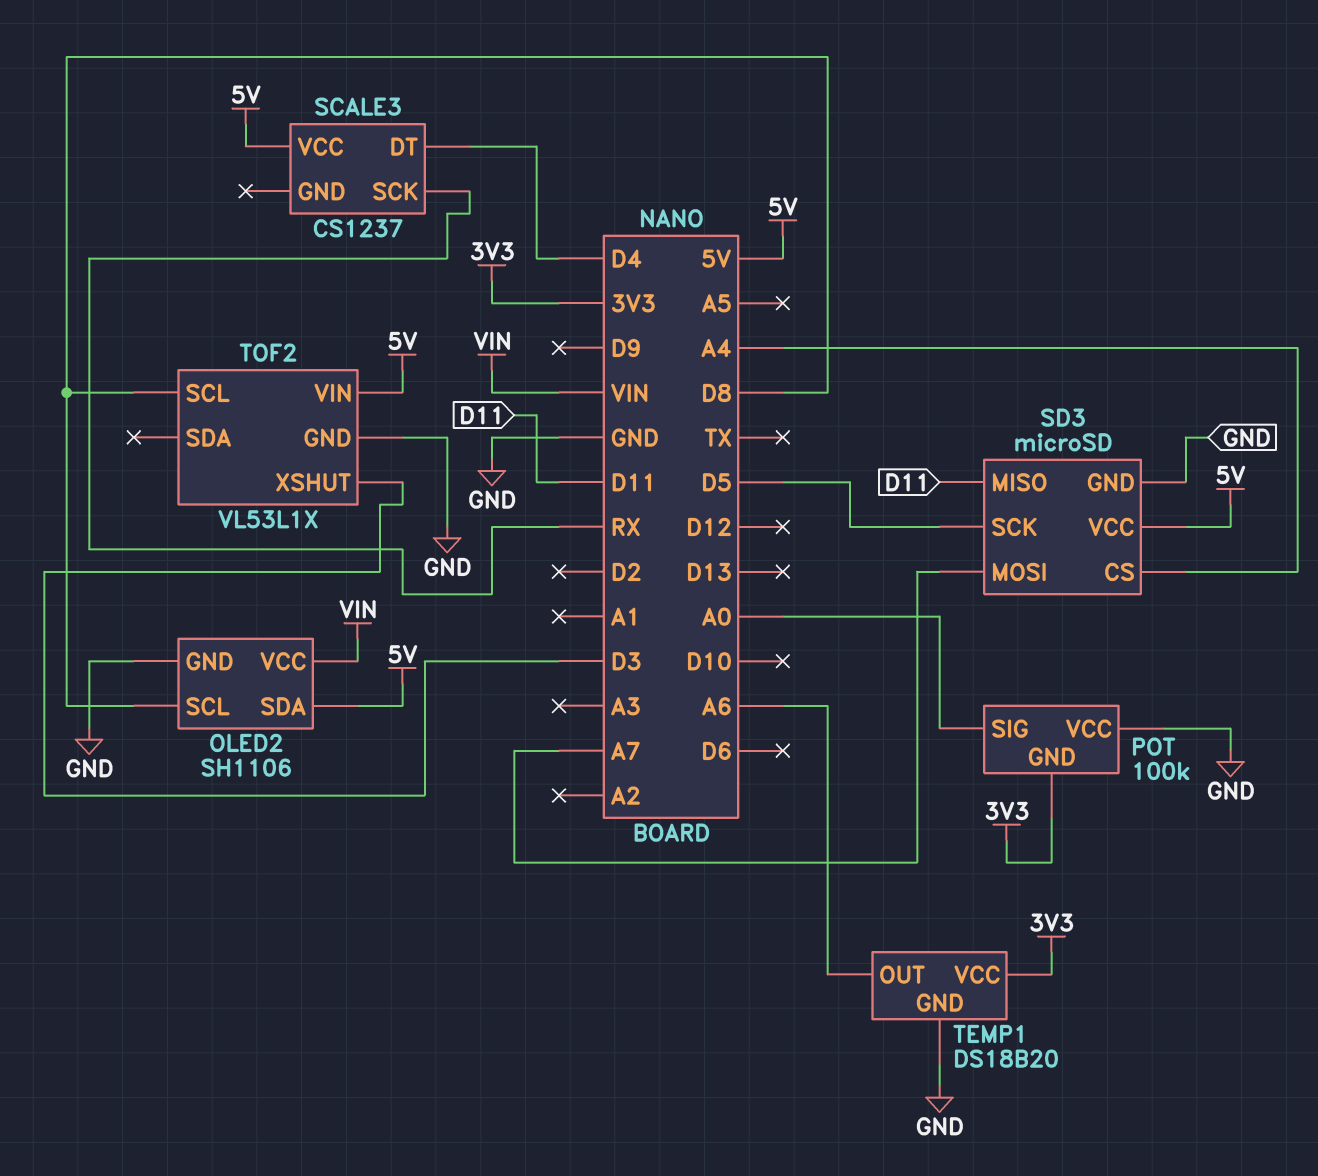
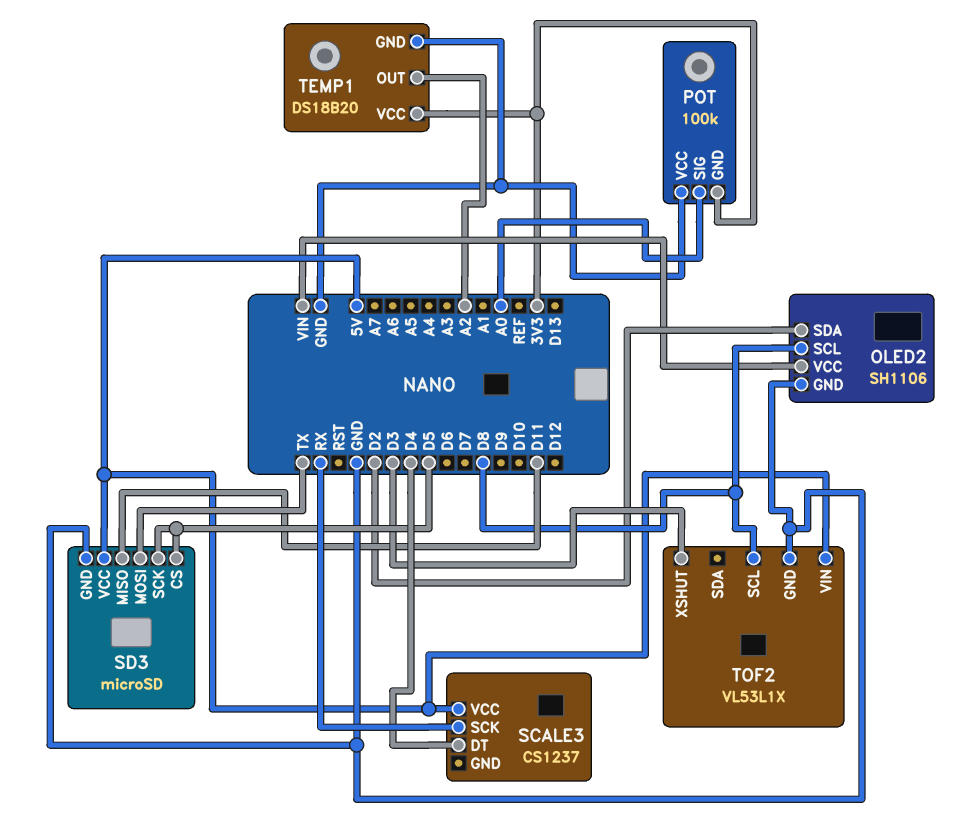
OLED2 pin SDA: 5V -> D2
SD3 pin CS: A4 -> D5
SD3 pin MOSI: A7 -> TX
TEMP1 pin OUT: A6 -> A2

